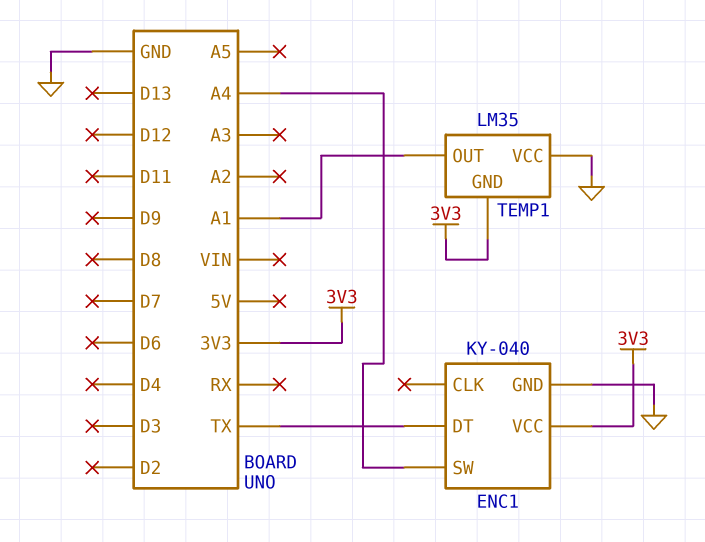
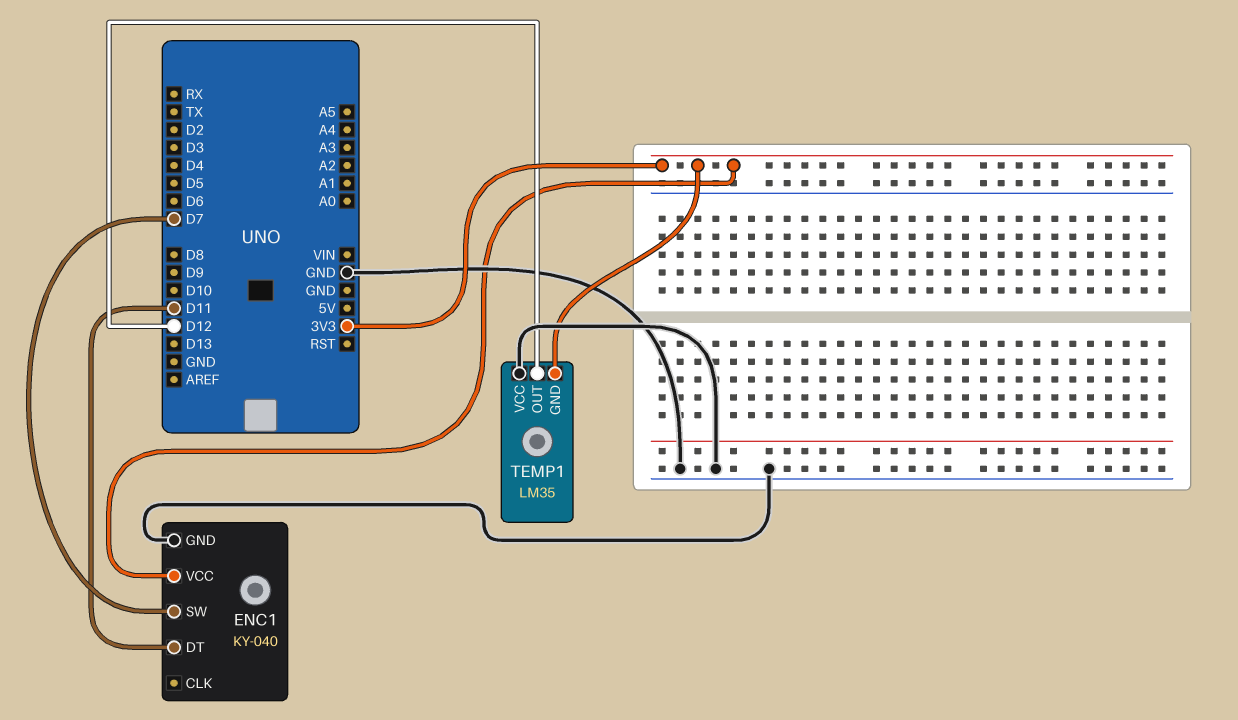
ENC1 pin DT: TX -> D11
ENC1 pin SW: A4 -> D7
TEMP1 pin OUT: A1 -> D12

